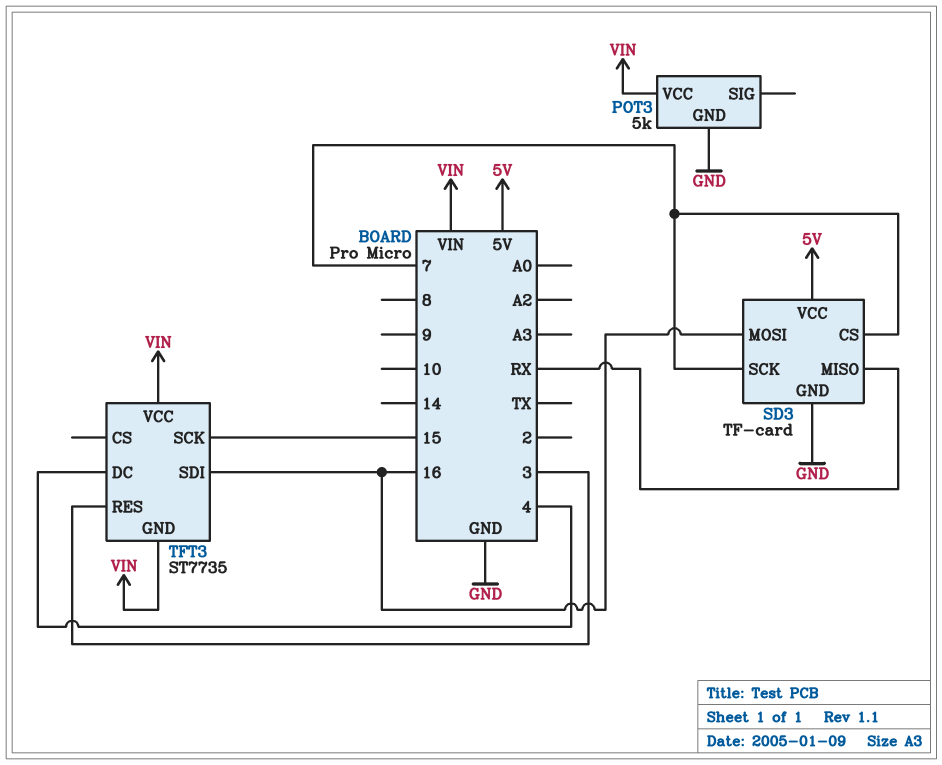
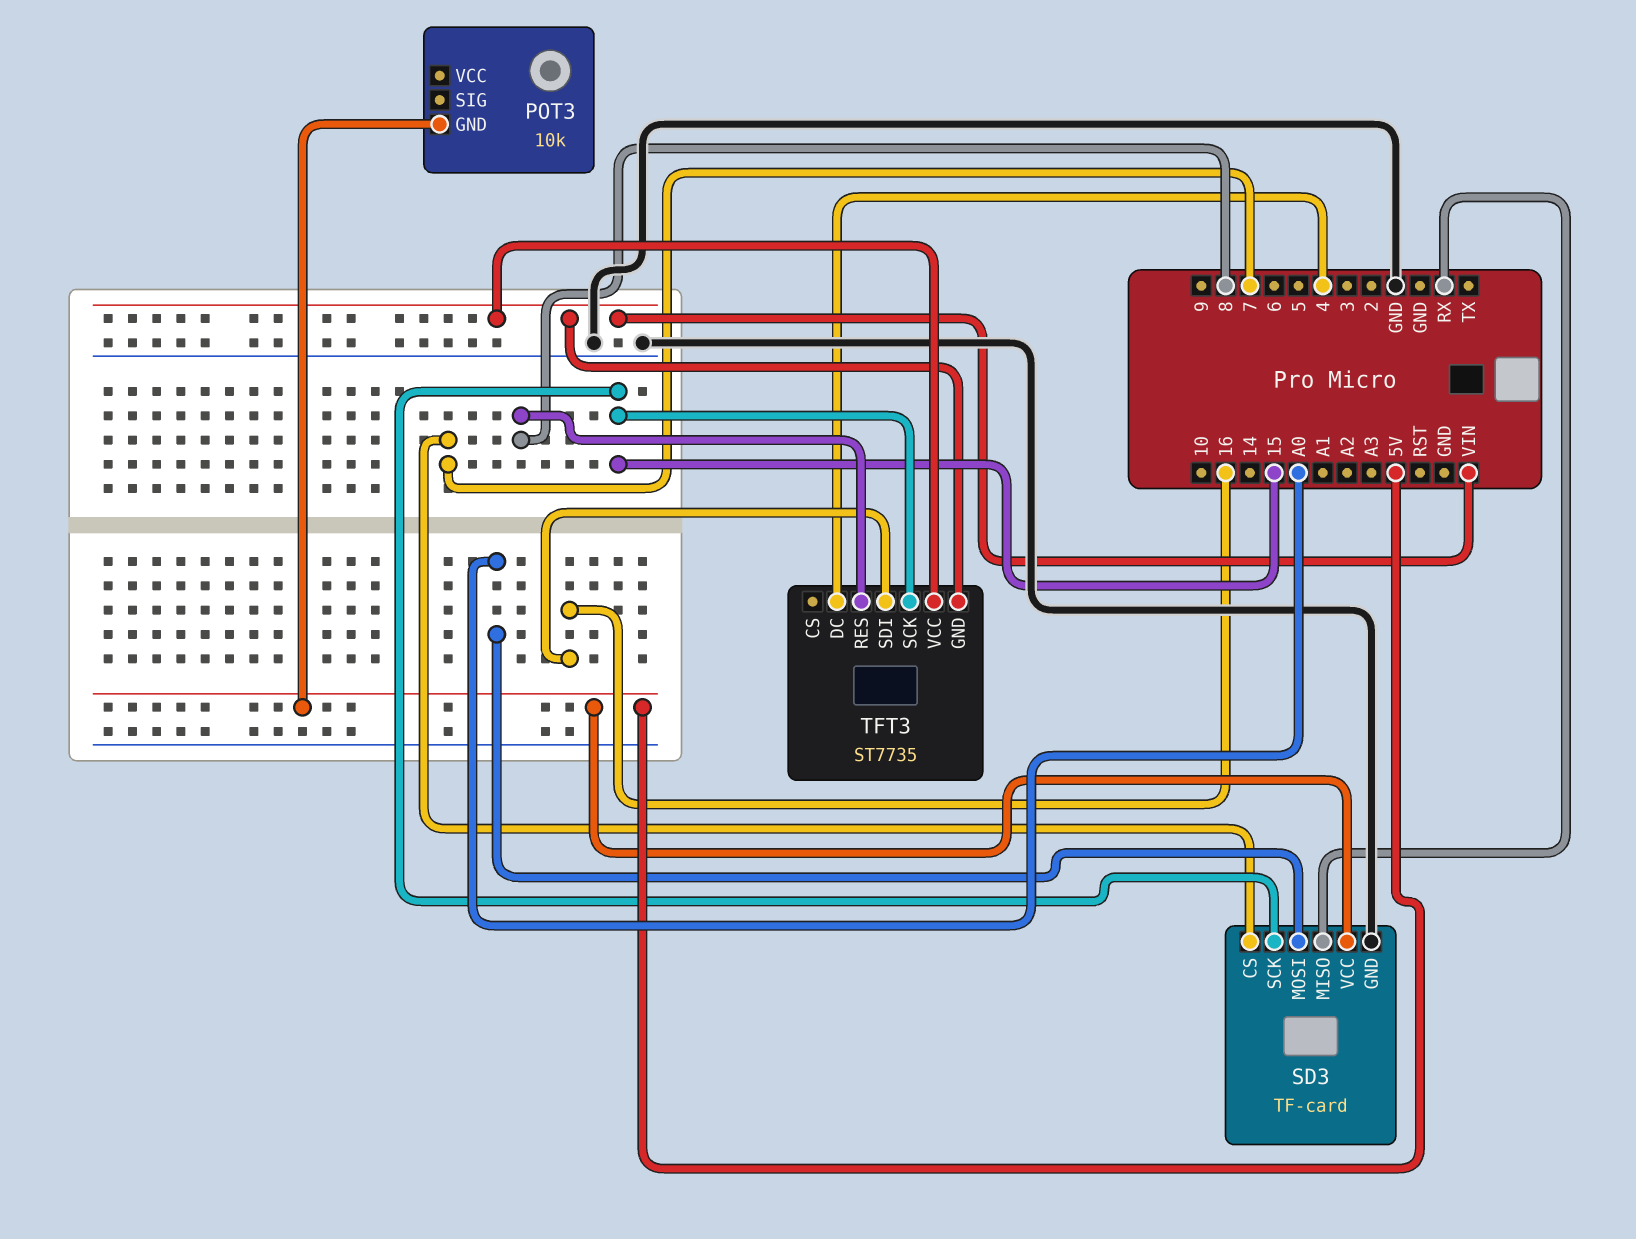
POT3: 5k -> 10k
POT3 pin GND: GND -> 5V
POT3 pin VCC: VIN -> none
SD3 pin MOSI: 16 -> A0
SD3 pin SCK: 7 -> 15
TFT3 pin RES: 3 -> 8

